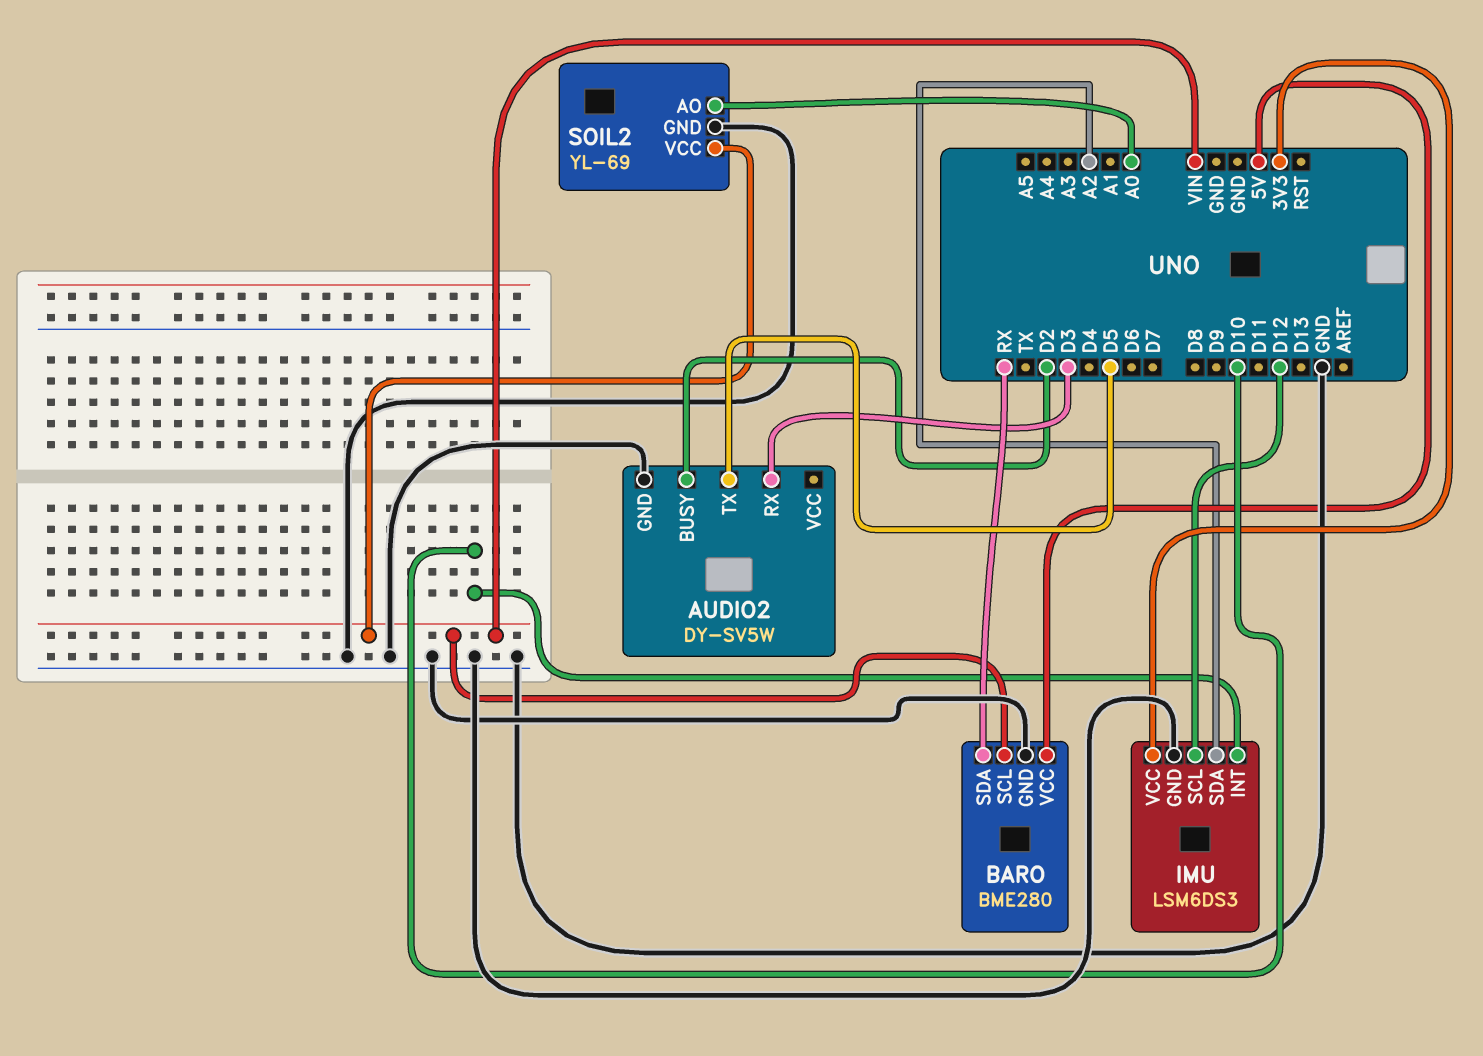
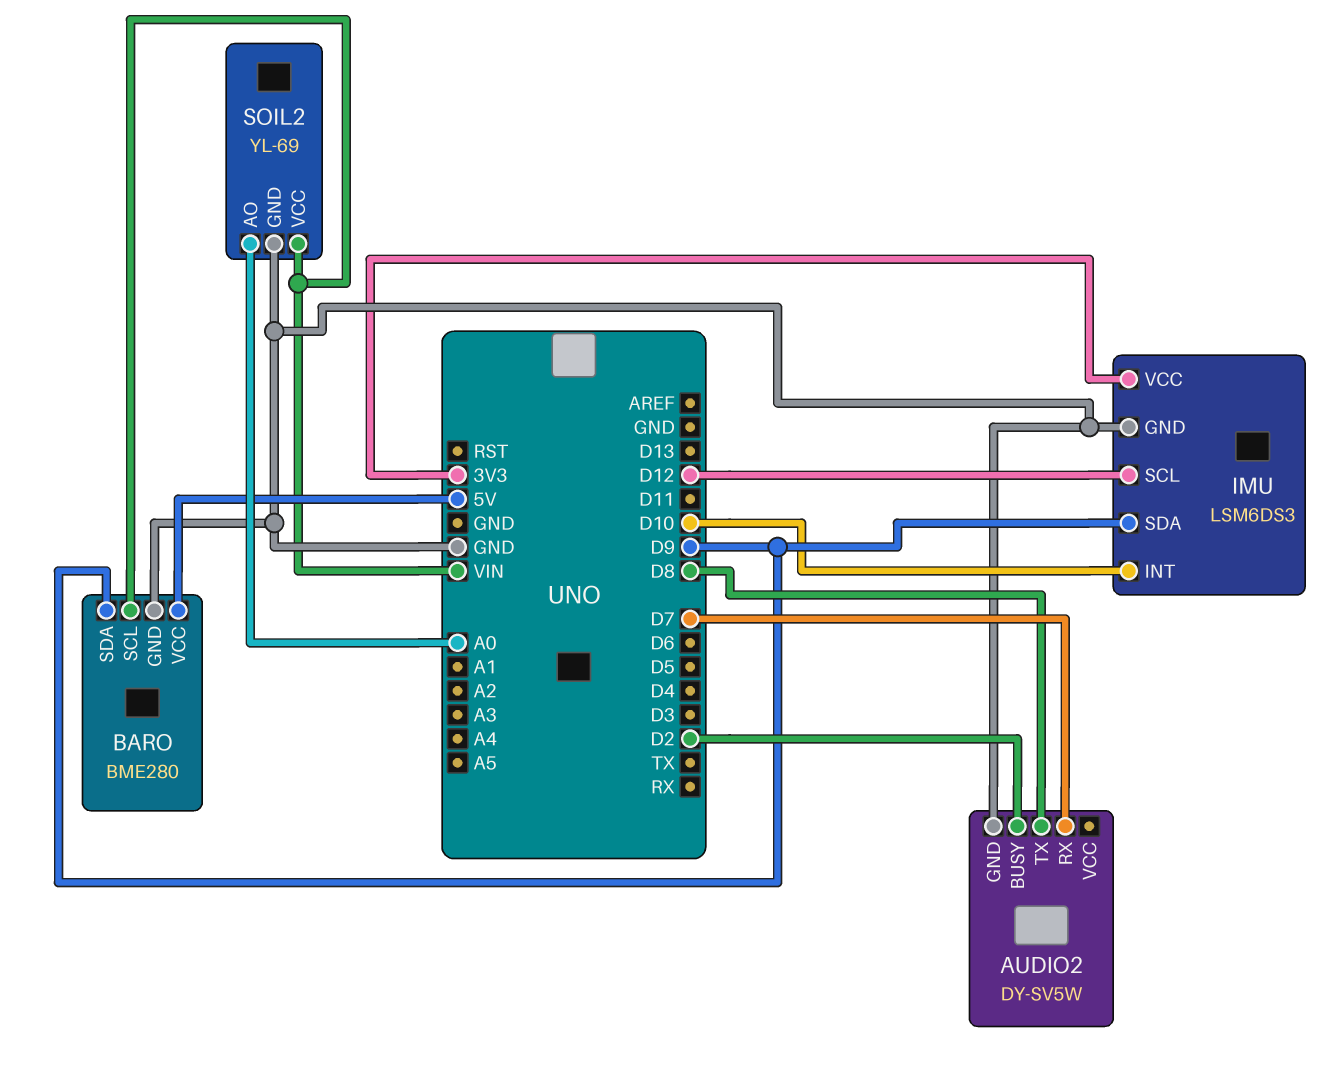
AUDIO2 pin RX: D3 -> D7
AUDIO2 pin TX: D5 -> D8
BARO pin SDA: RX -> D9
IMU pin SDA: A2 -> D9

